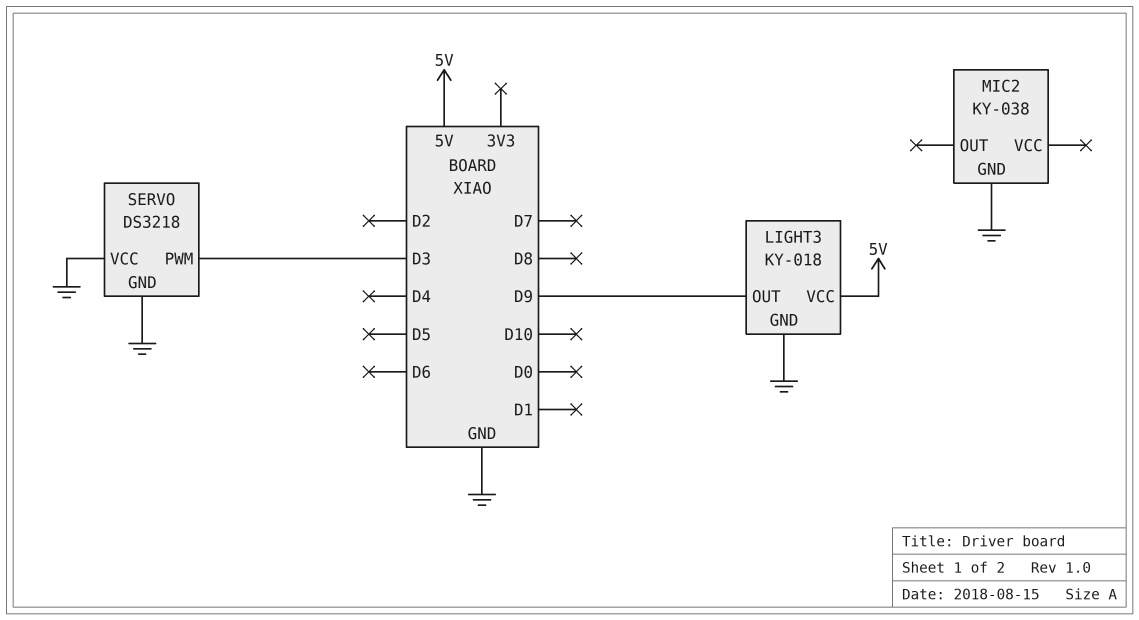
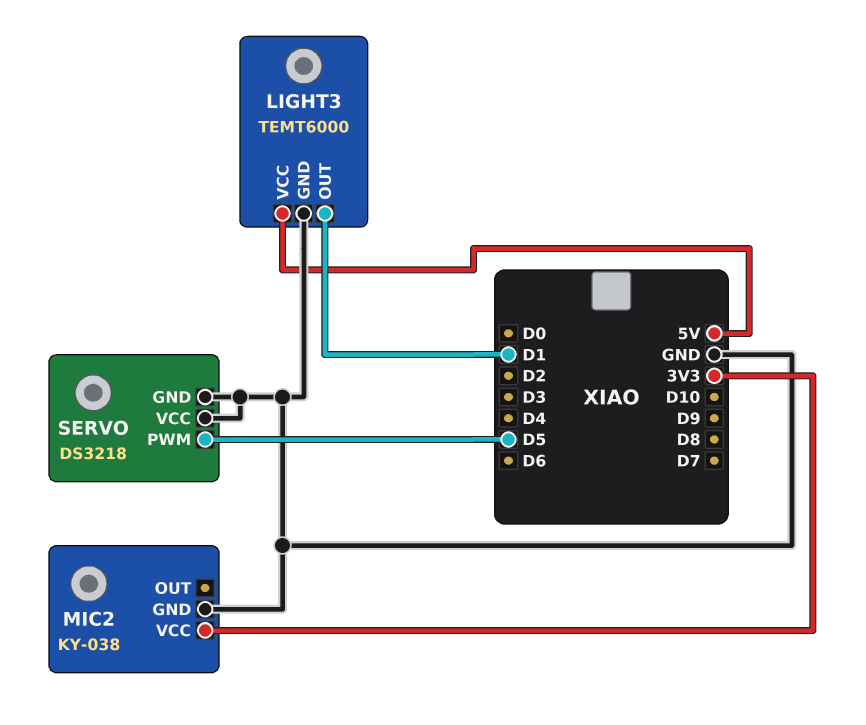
LIGHT3: KY-018 -> TEMT6000
LIGHT3 pin OUT: D9 -> D1
MIC2 pin VCC: none -> 3V3
SERVO pin PWM: D3 -> D5

